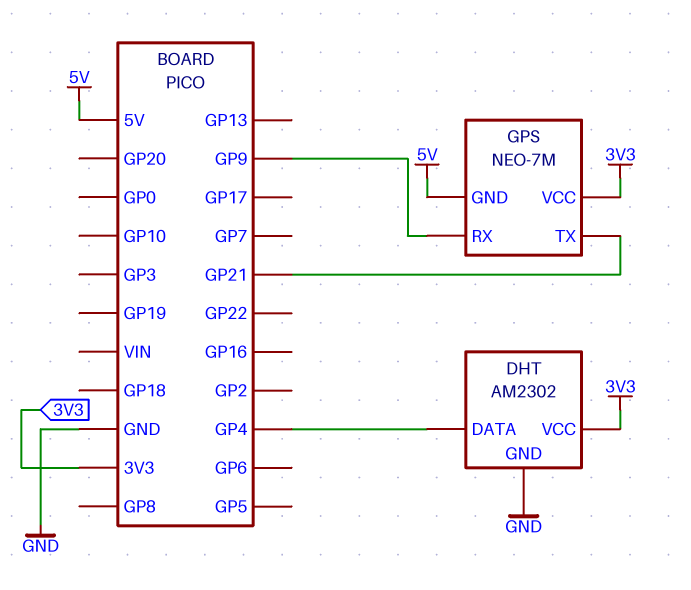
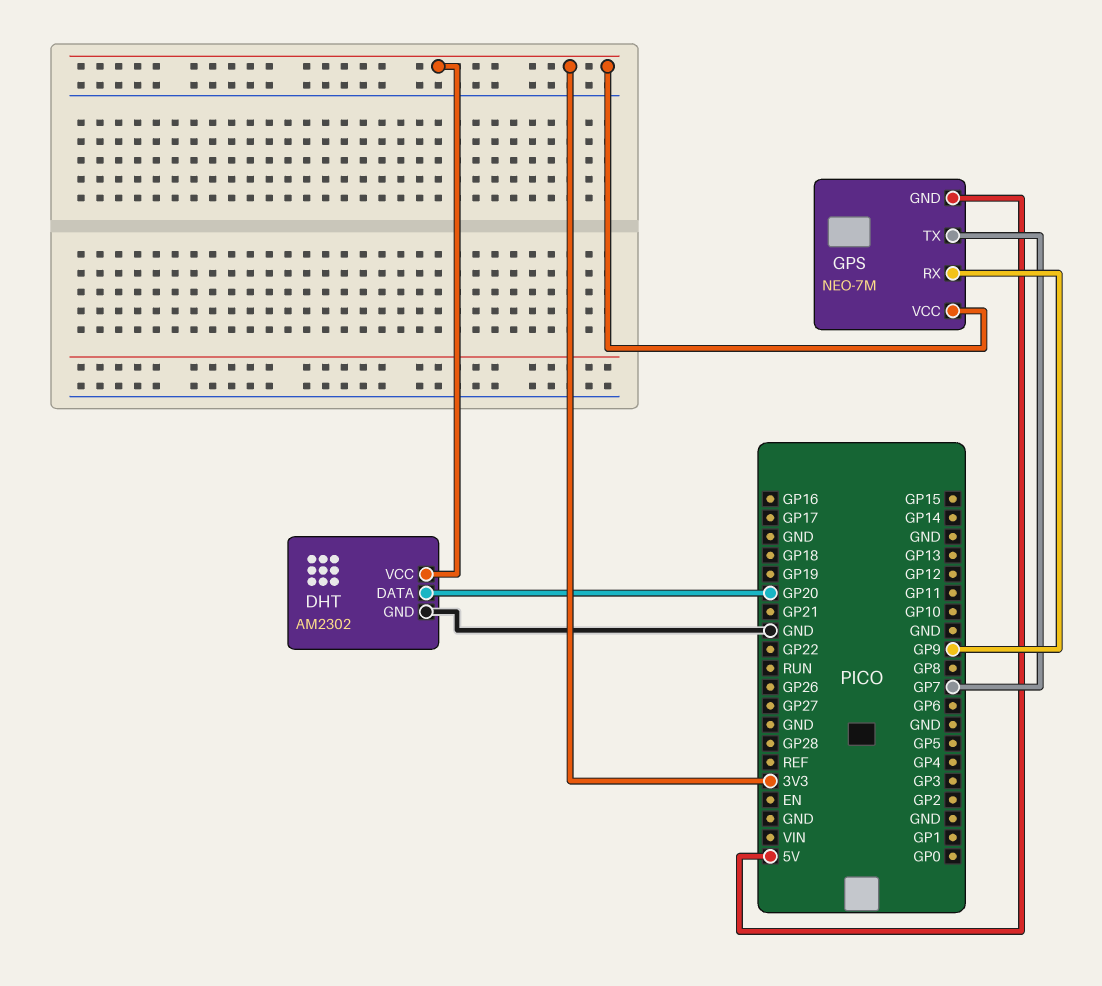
DHT pin DATA: GP4 -> GP20
GPS pin TX: GP21 -> GP7

